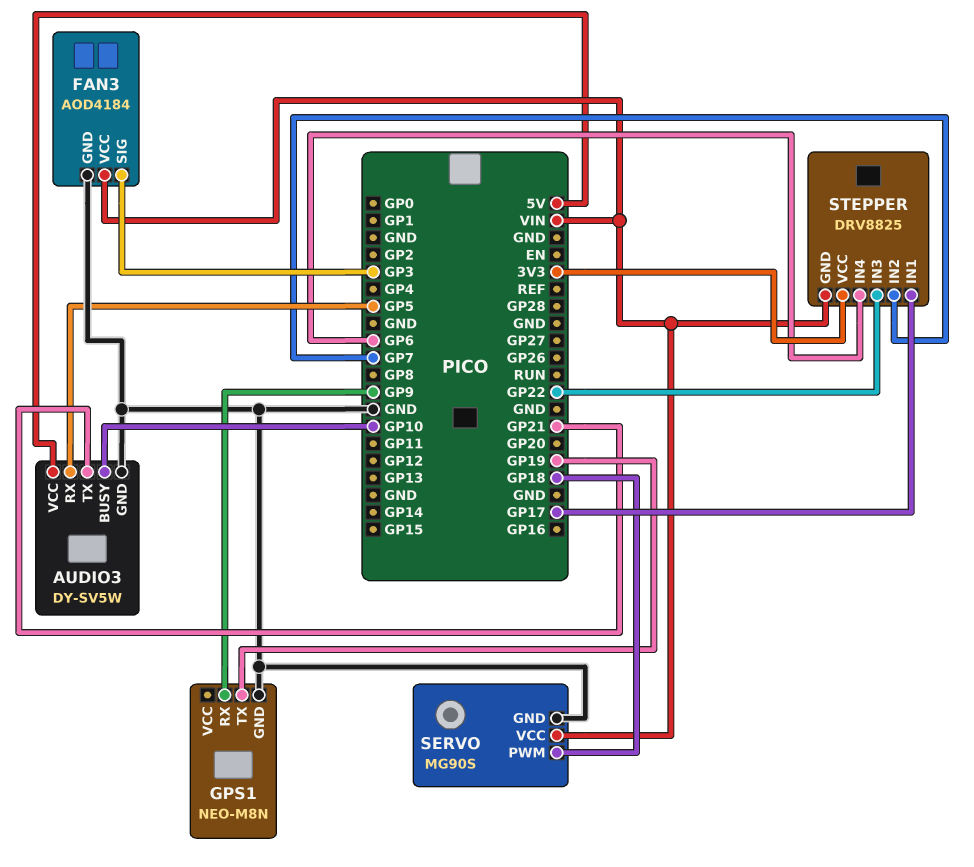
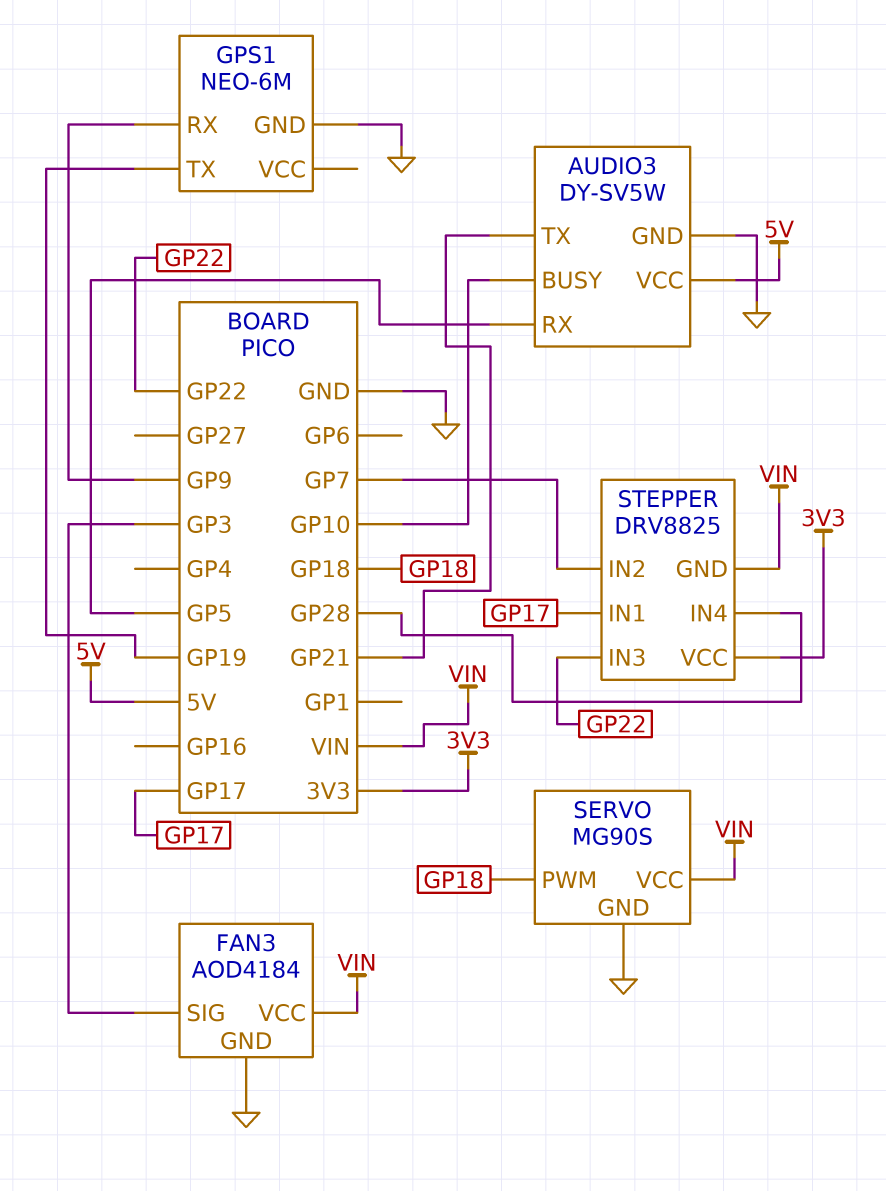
GPS1: NEO-M8N -> NEO-6M
STEPPER pin IN4: GP6 -> GP28

